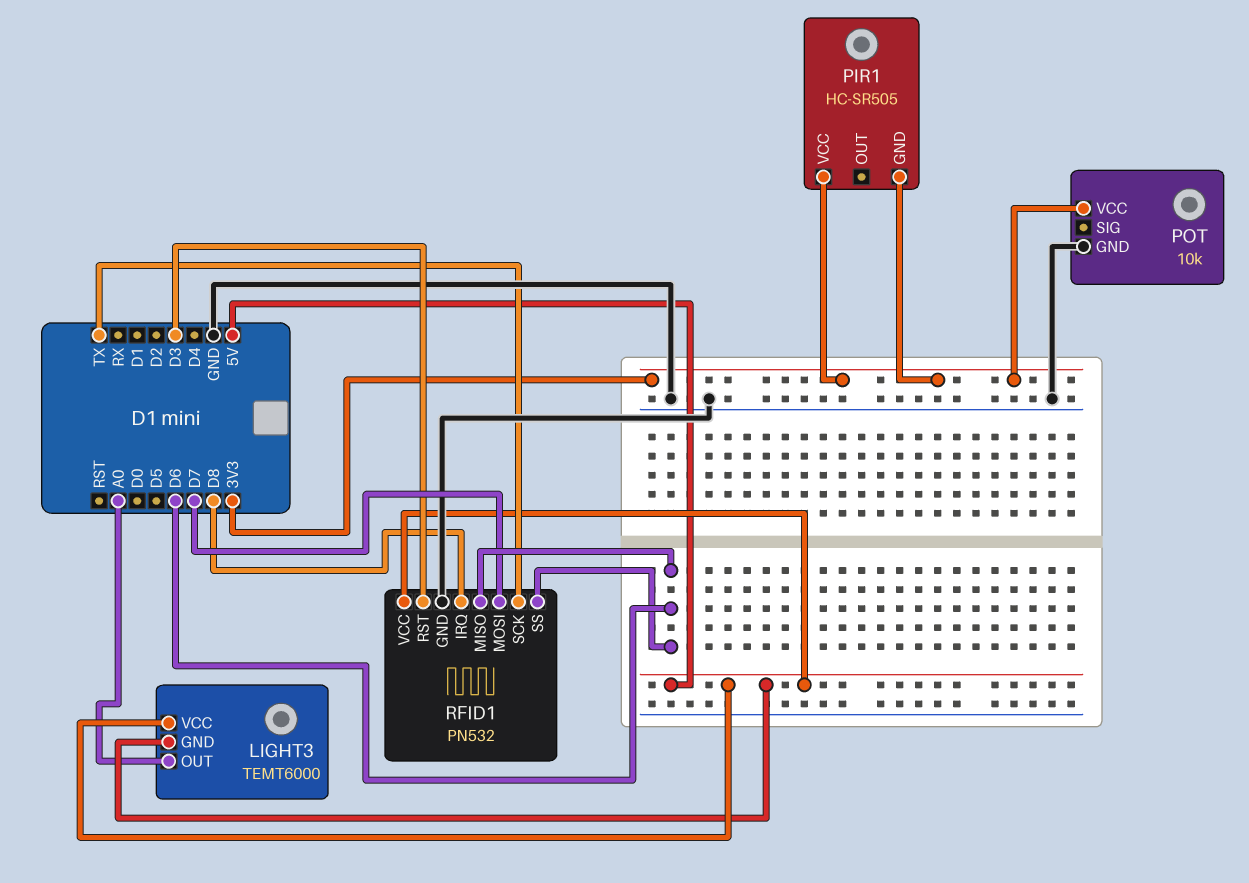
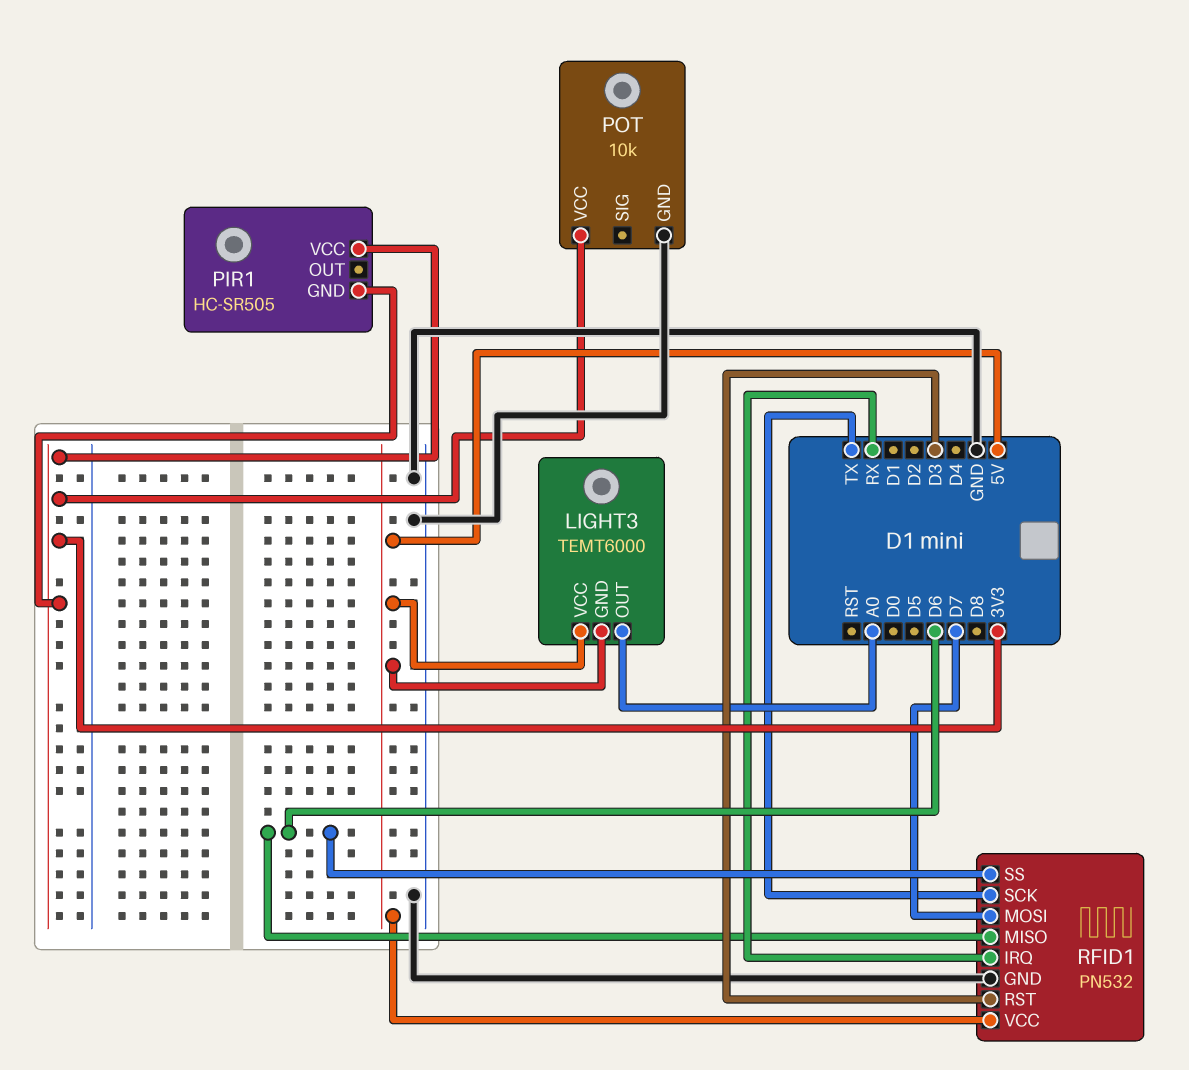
RFID1 pin IRQ: D8 -> RX

